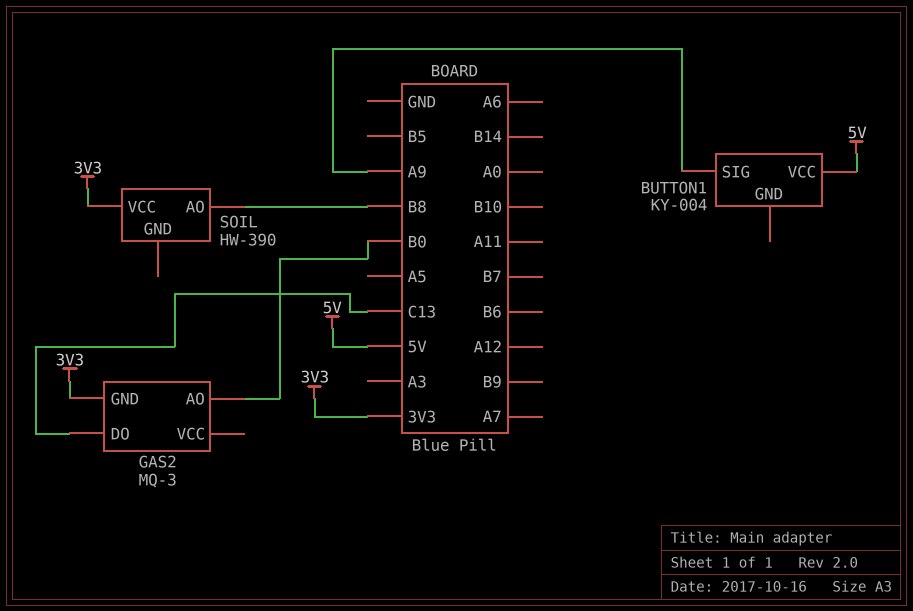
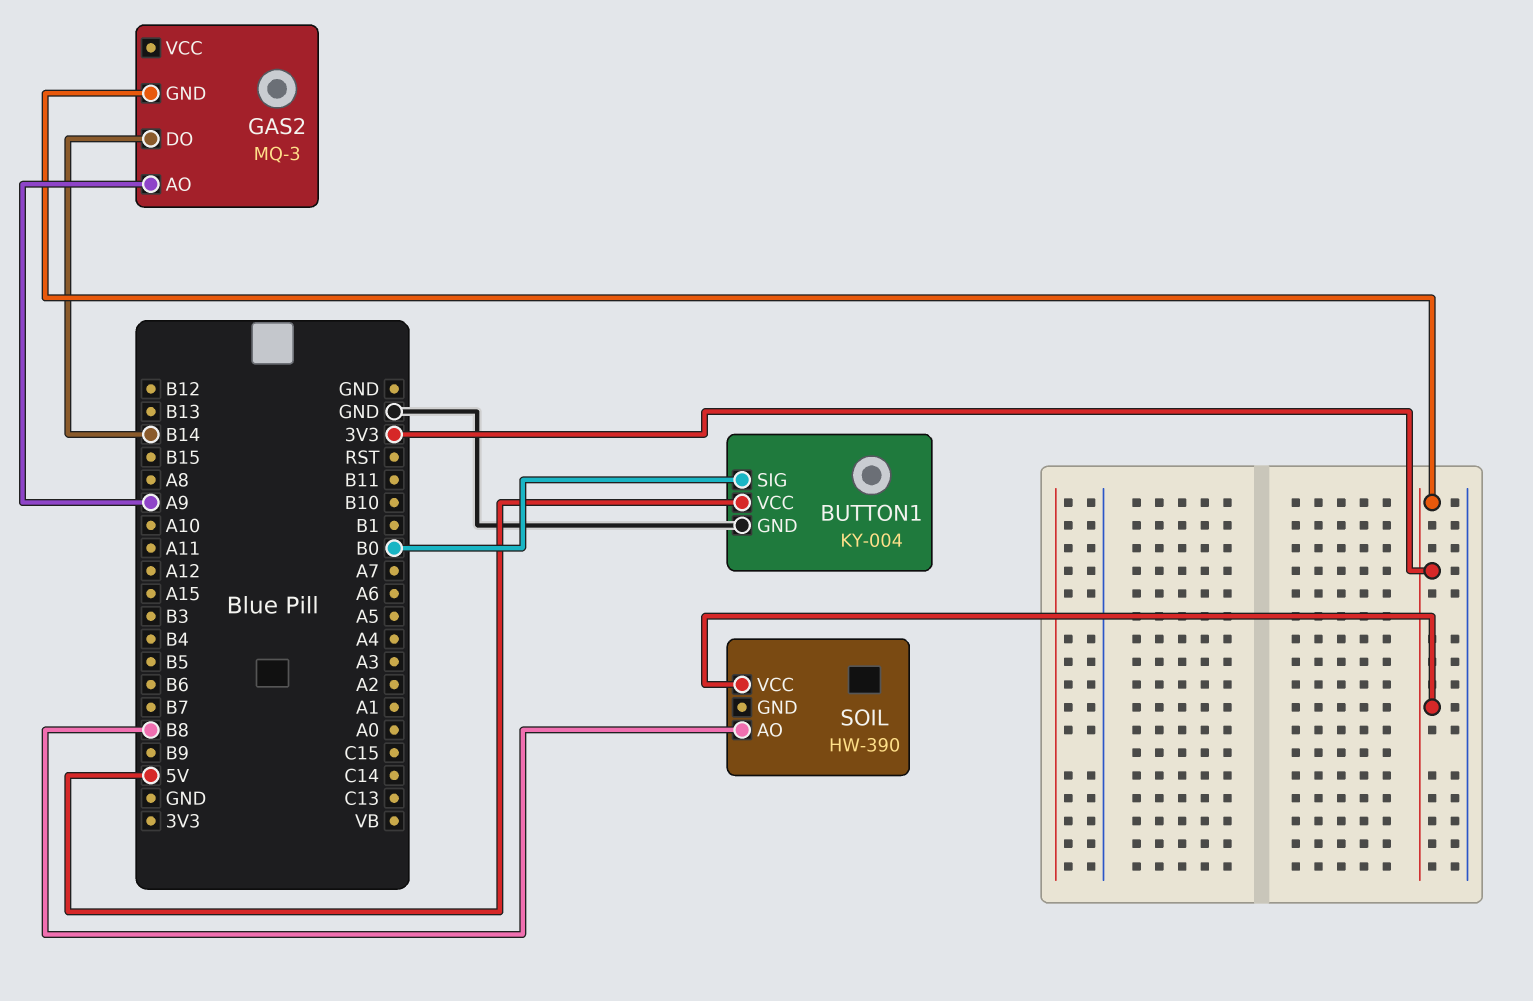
BUTTON1 pin GND: none -> GND
BUTTON1 pin SIG: A9 -> B0
GAS2 pin AO: B0 -> A9
GAS2 pin DO: C13 -> B14

